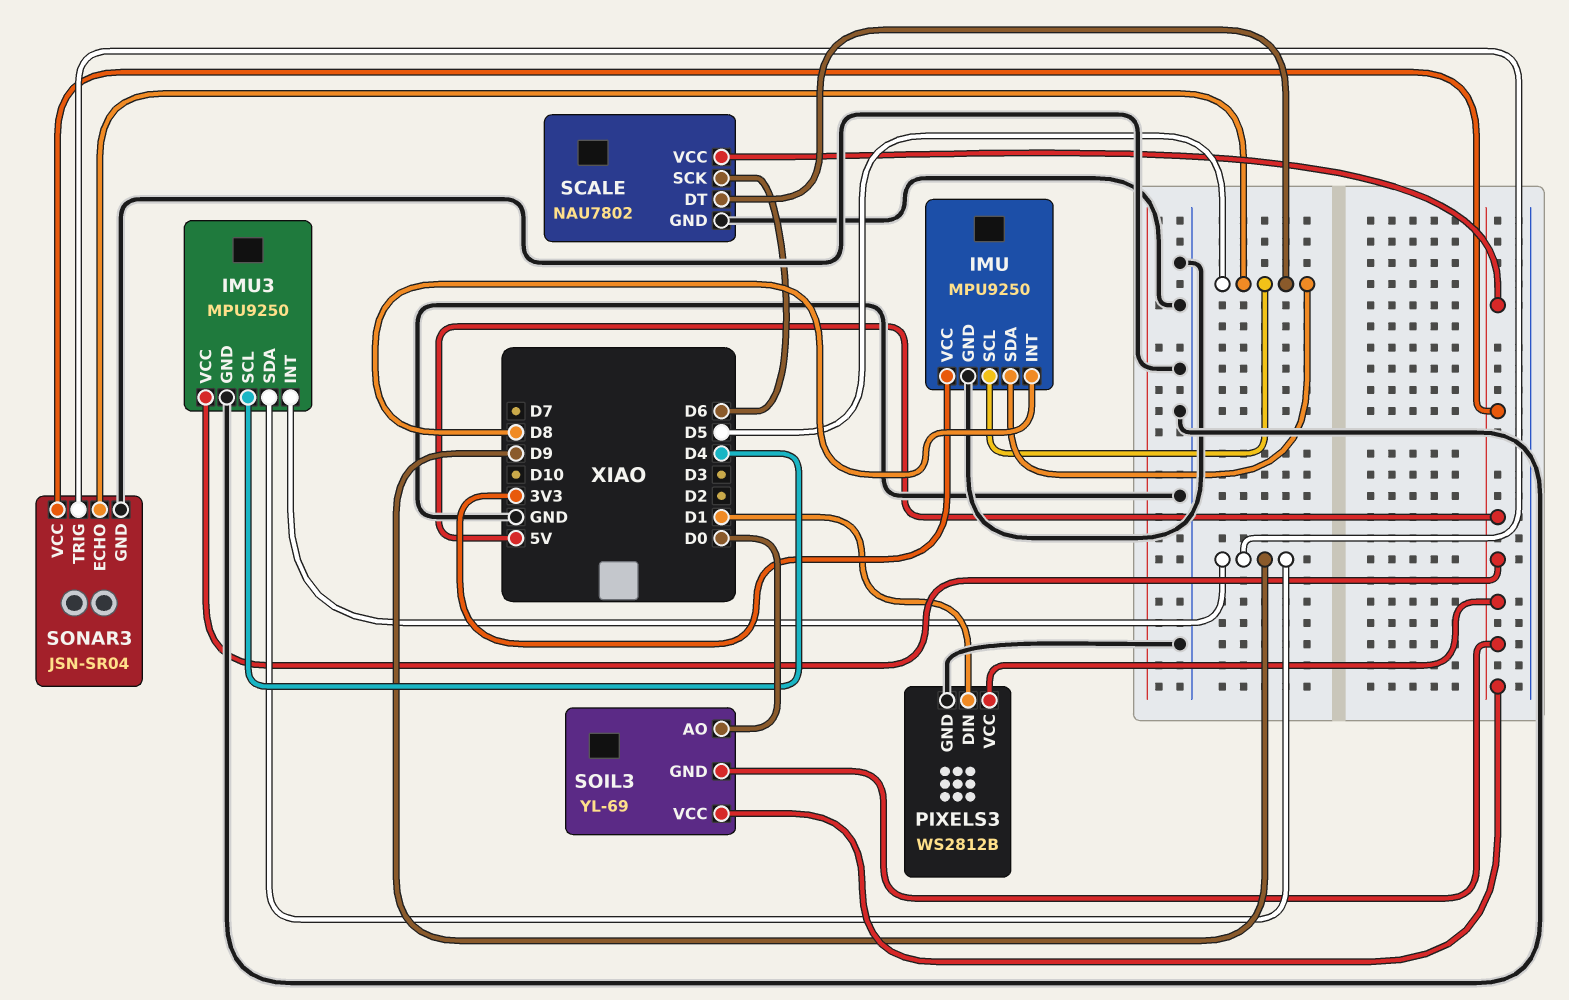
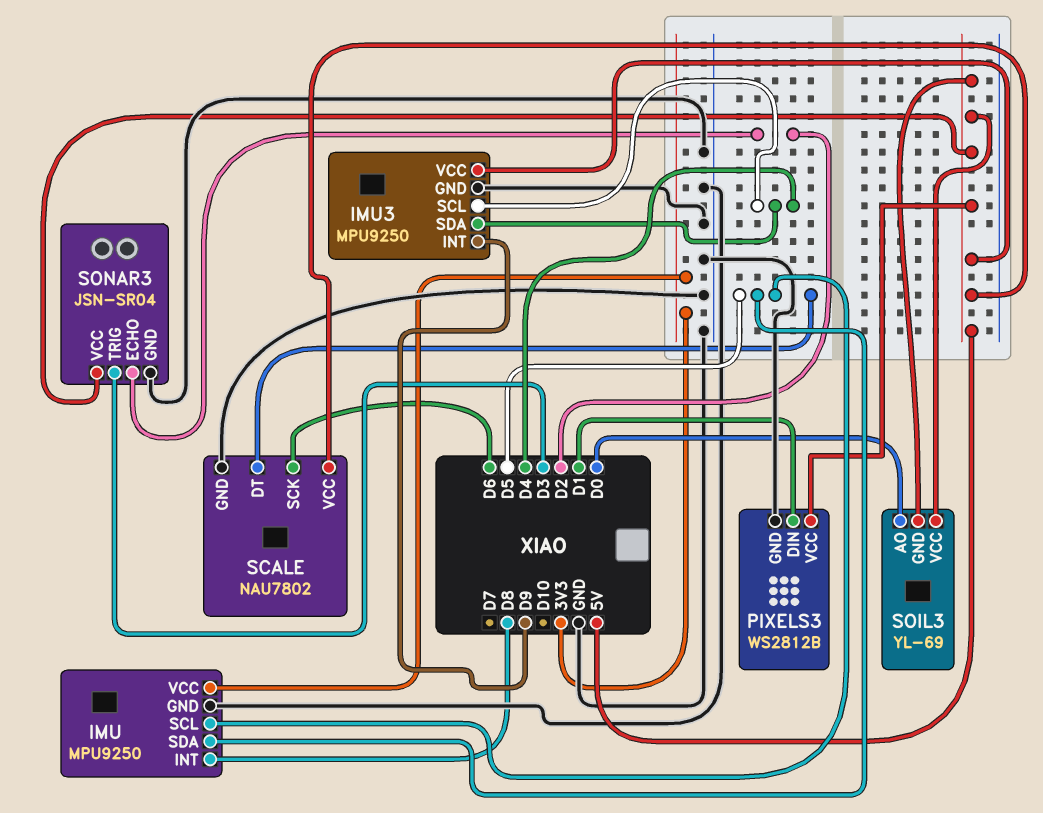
IMU3 pin SDA: D9 -> D4
SONAR3 pin ECHO: D5 -> D2
SONAR3 pin TRIG: D9 -> D3

